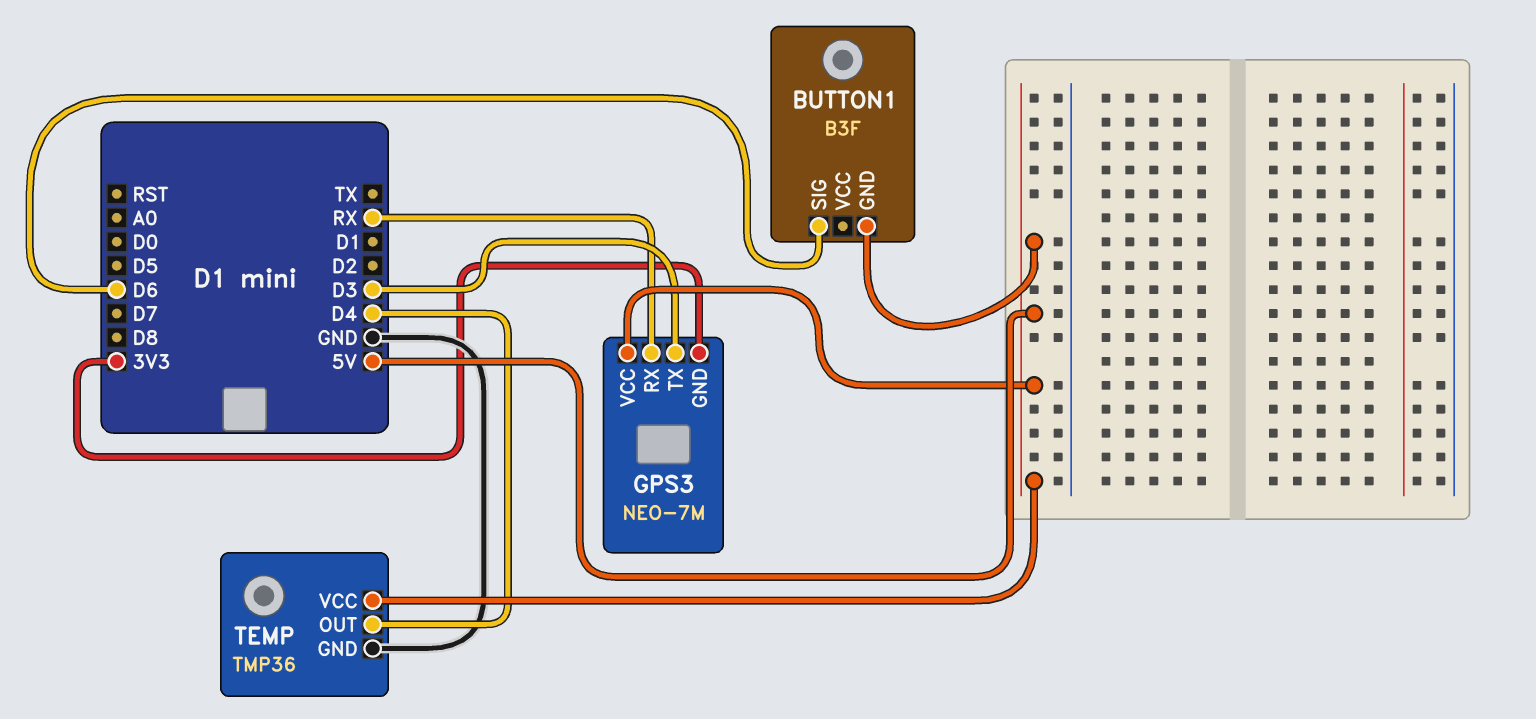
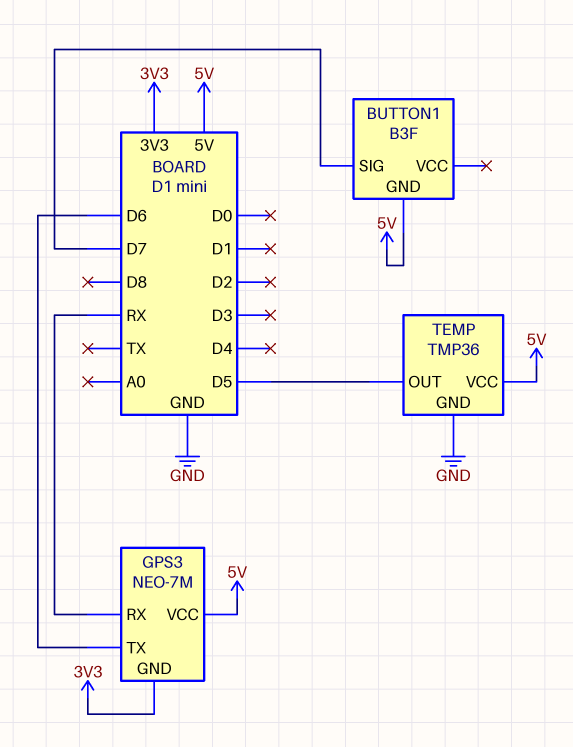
BUTTON1 pin SIG: D6 -> D7
GPS3 pin TX: D3 -> D6
TEMP pin OUT: D4 -> D5

